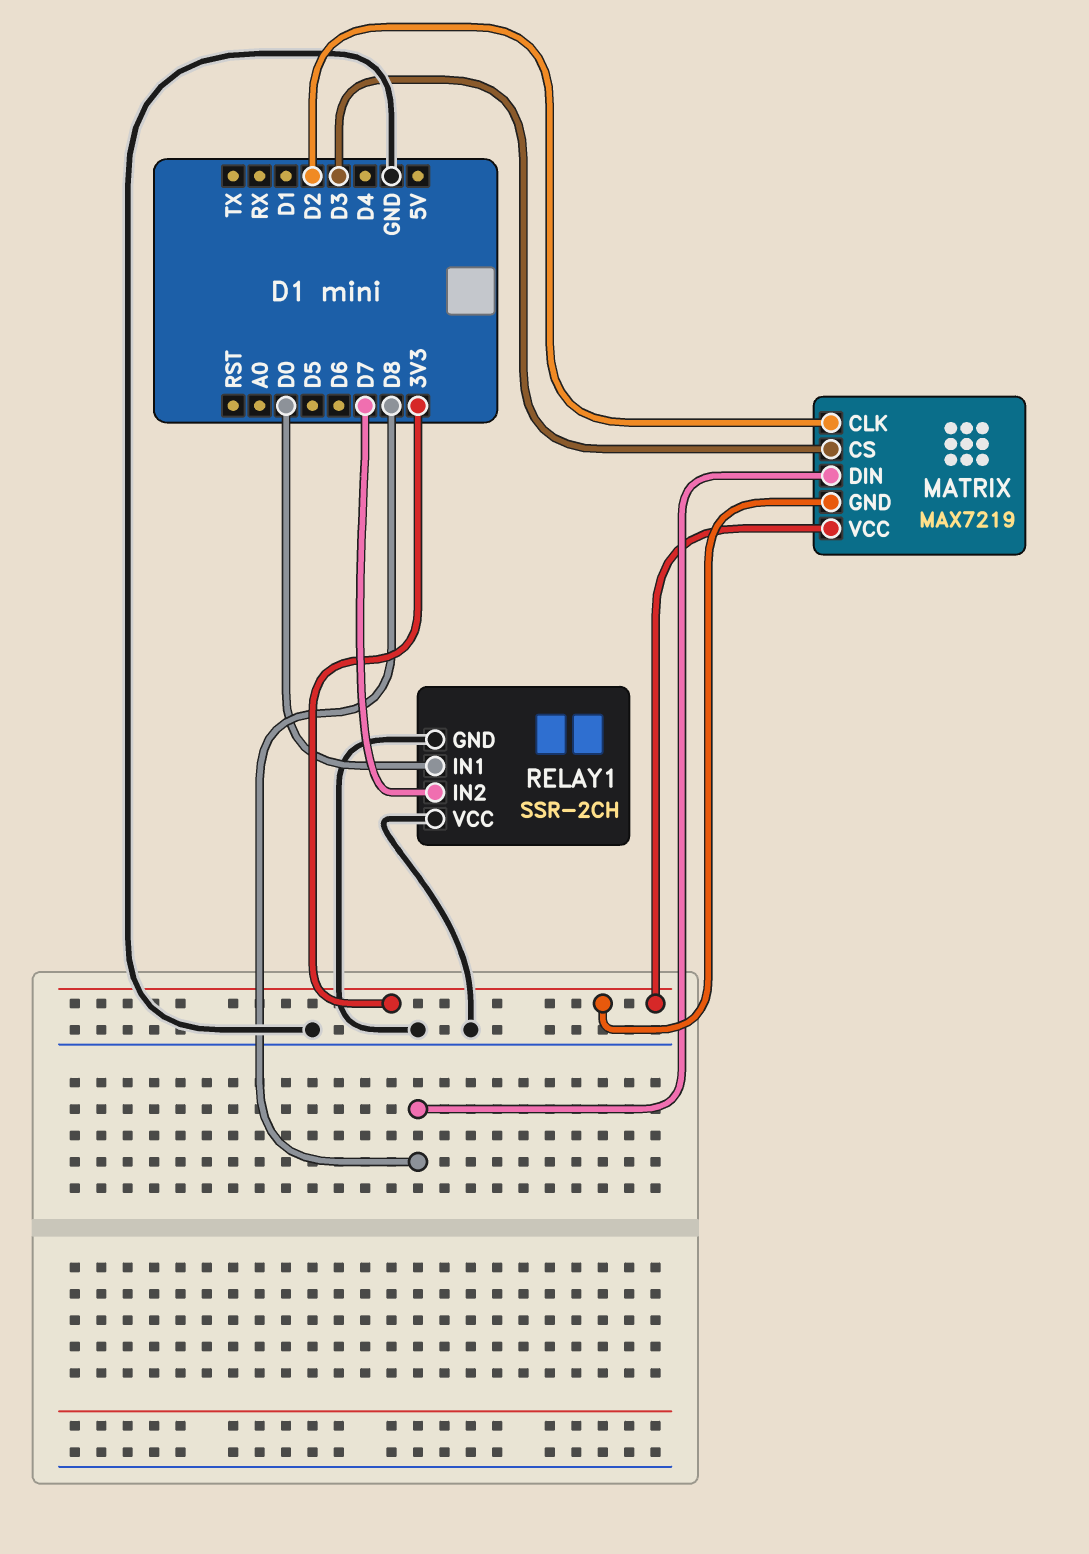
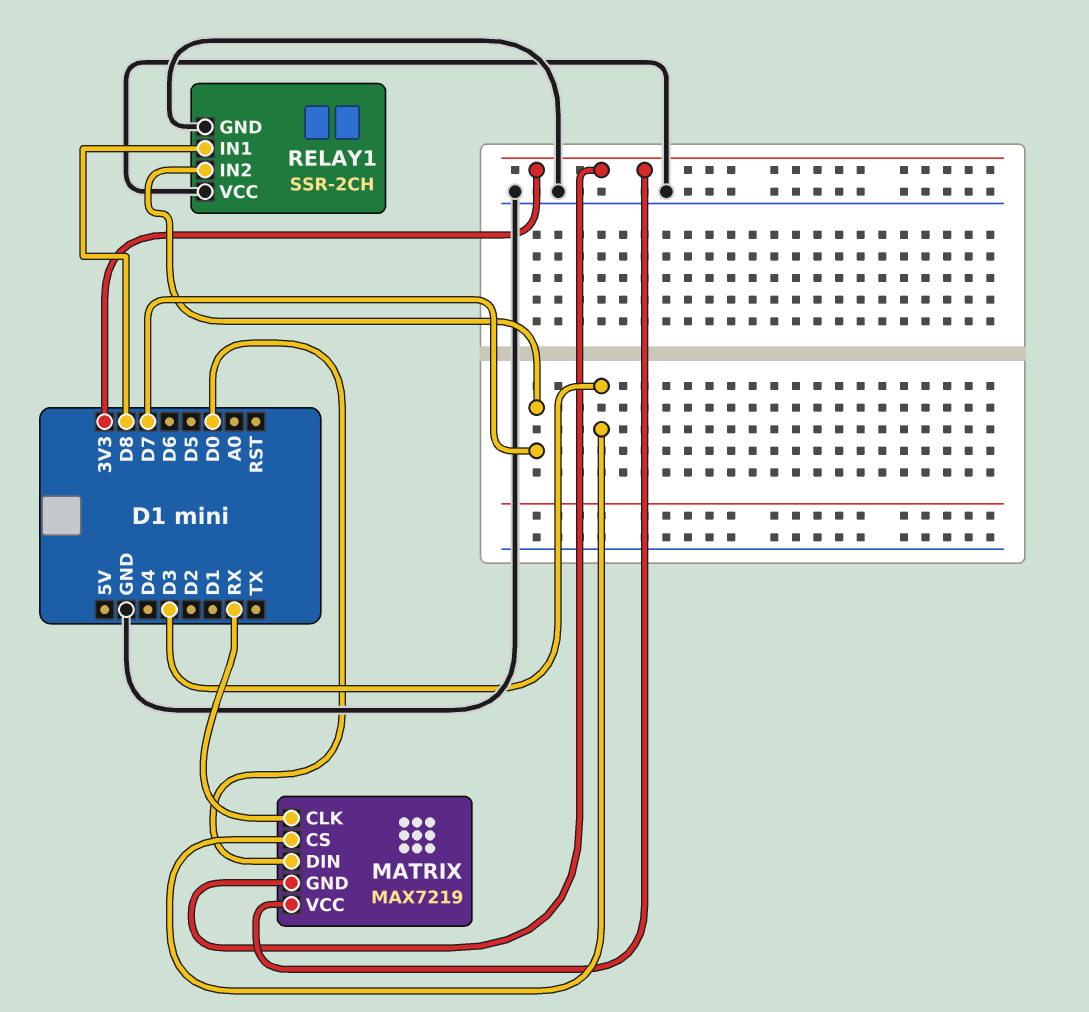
MATRIX pin CLK: D2 -> RX
MATRIX pin DIN: D8 -> D0
RELAY1 pin IN1: D0 -> D8

